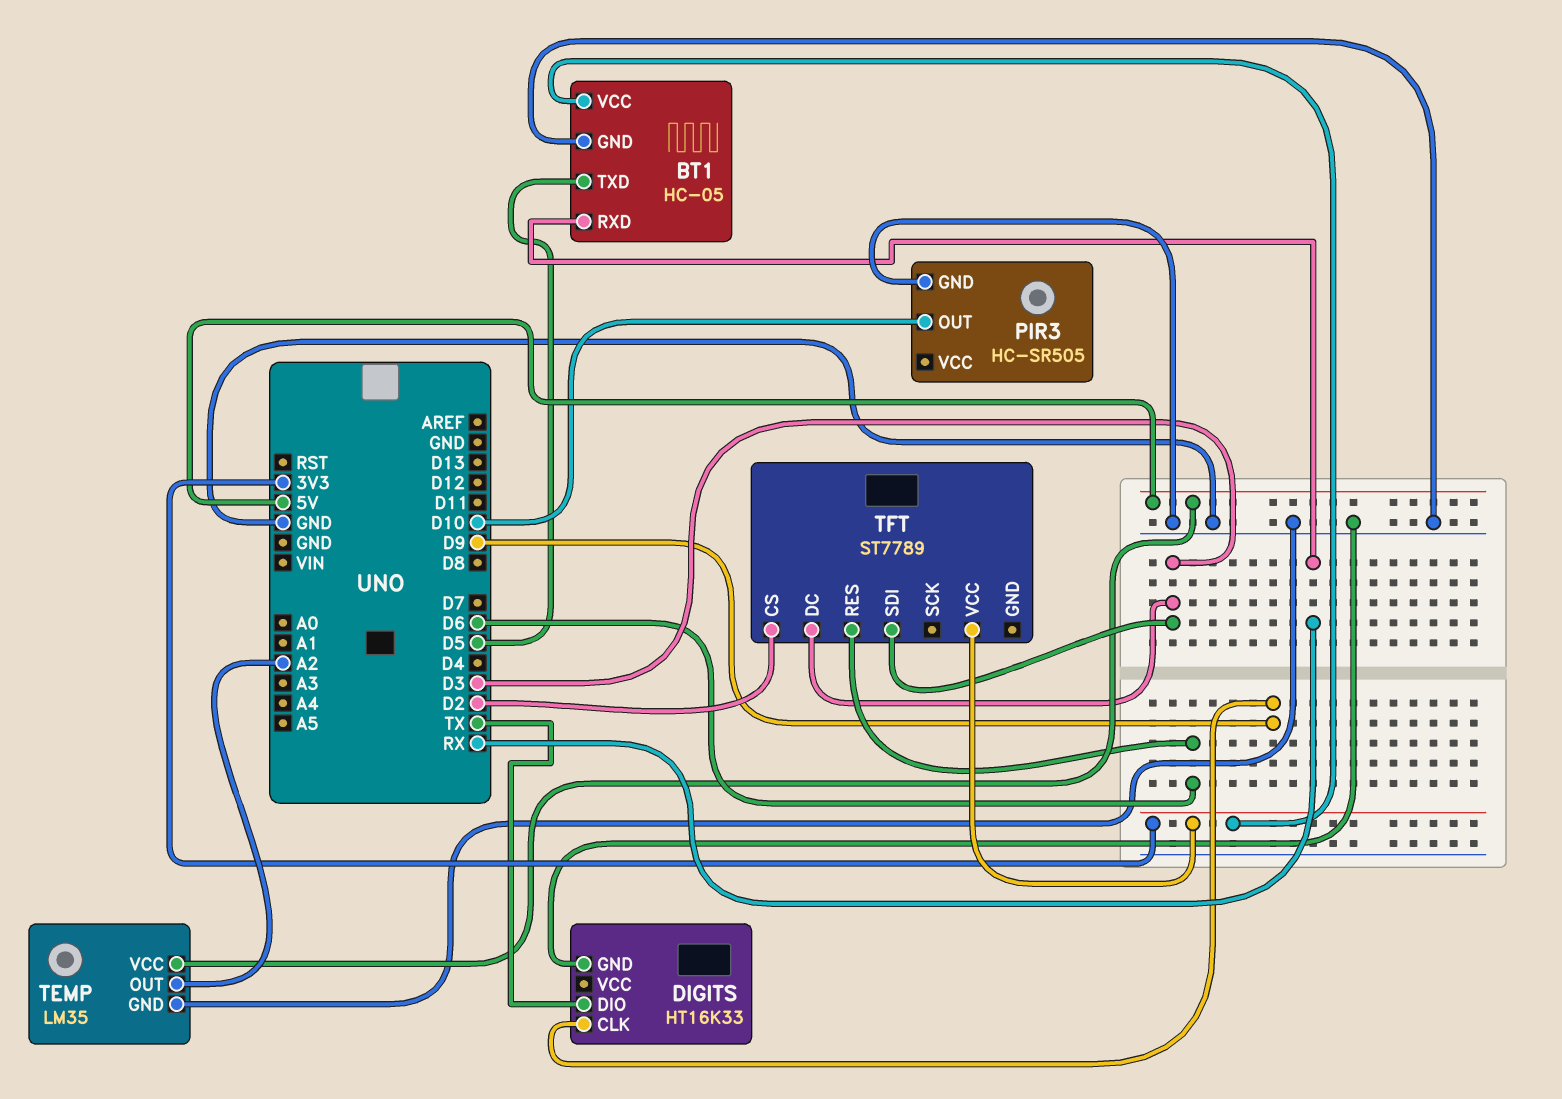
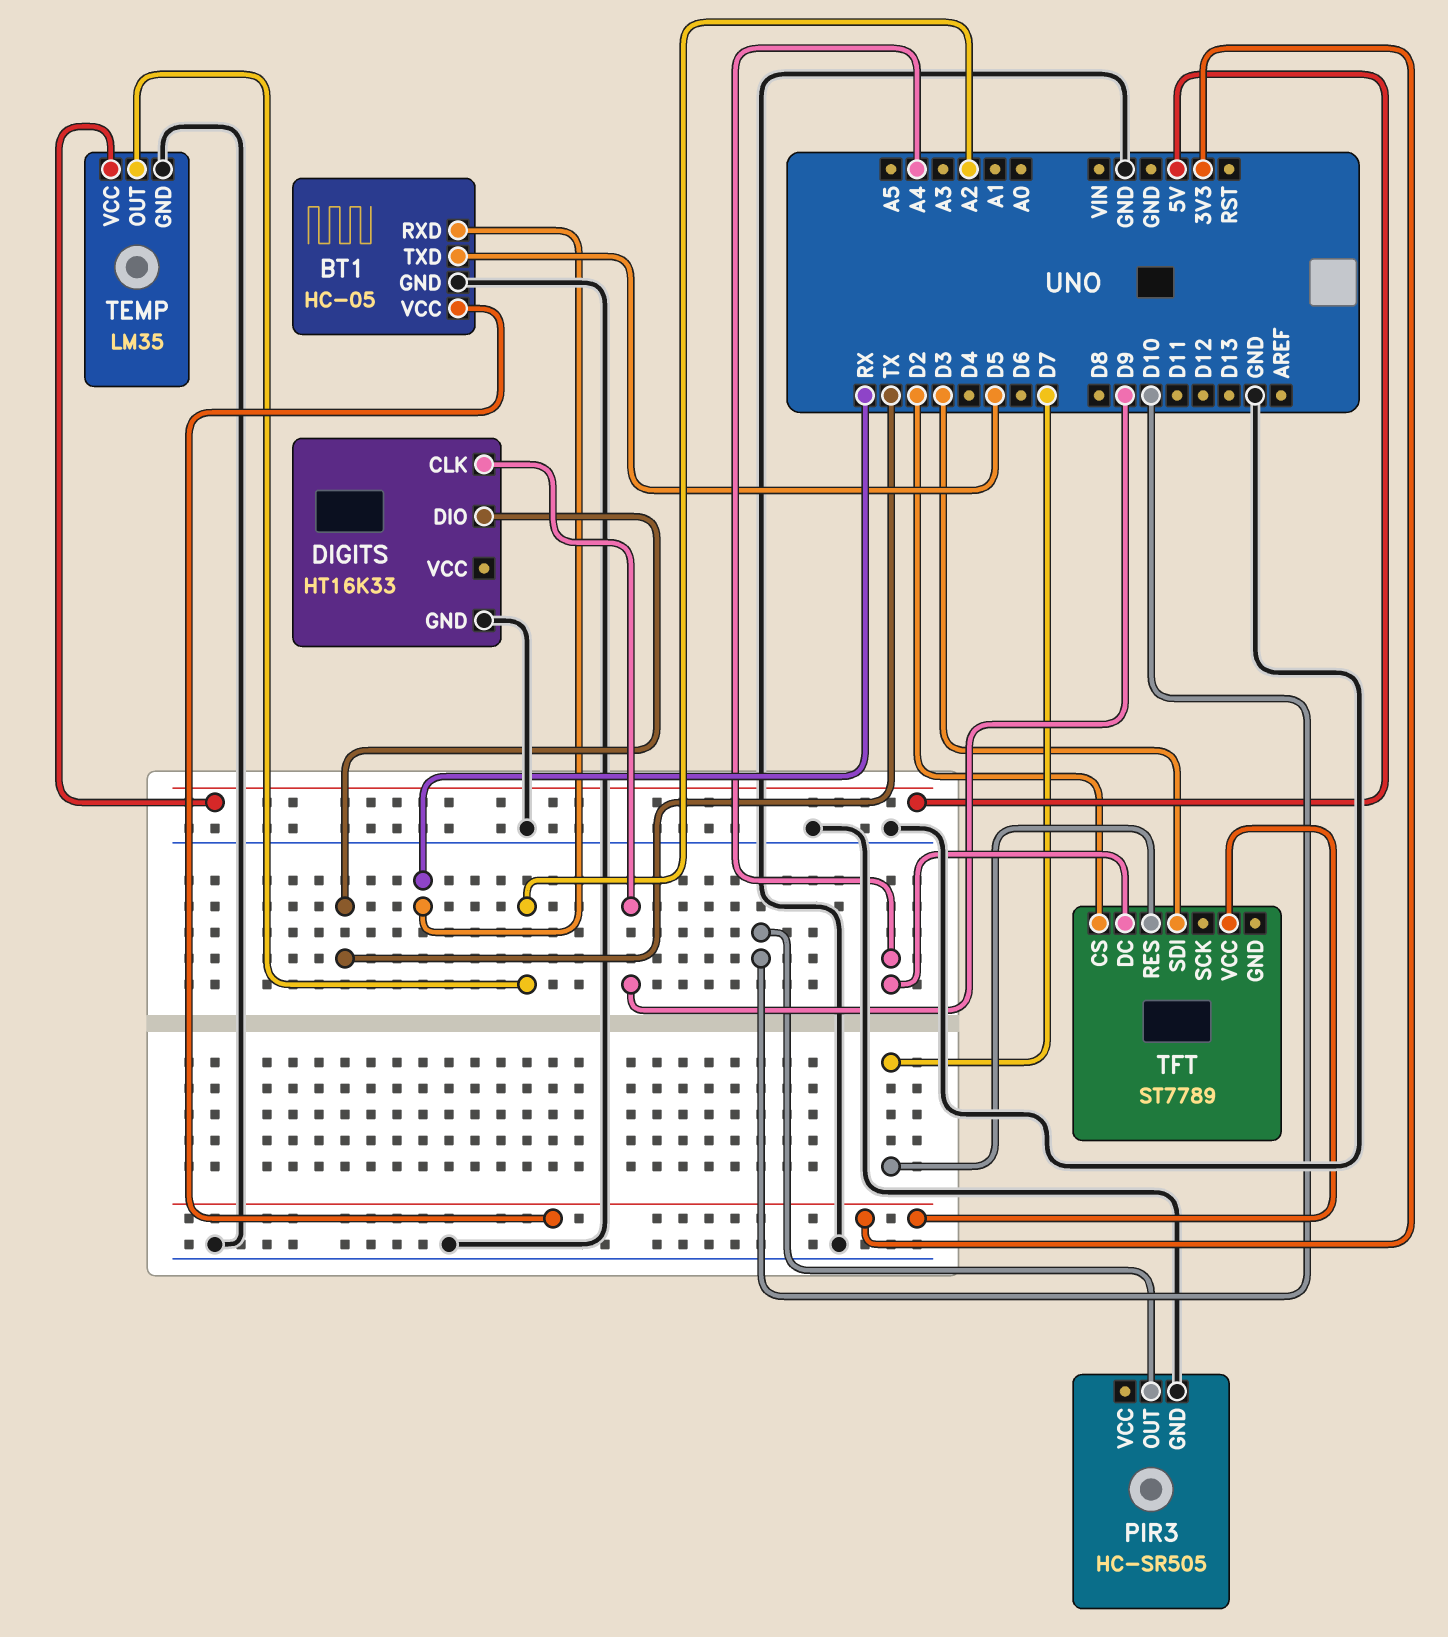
TFT pin DC: D3 -> A4
TFT pin RES: D6 -> D7

